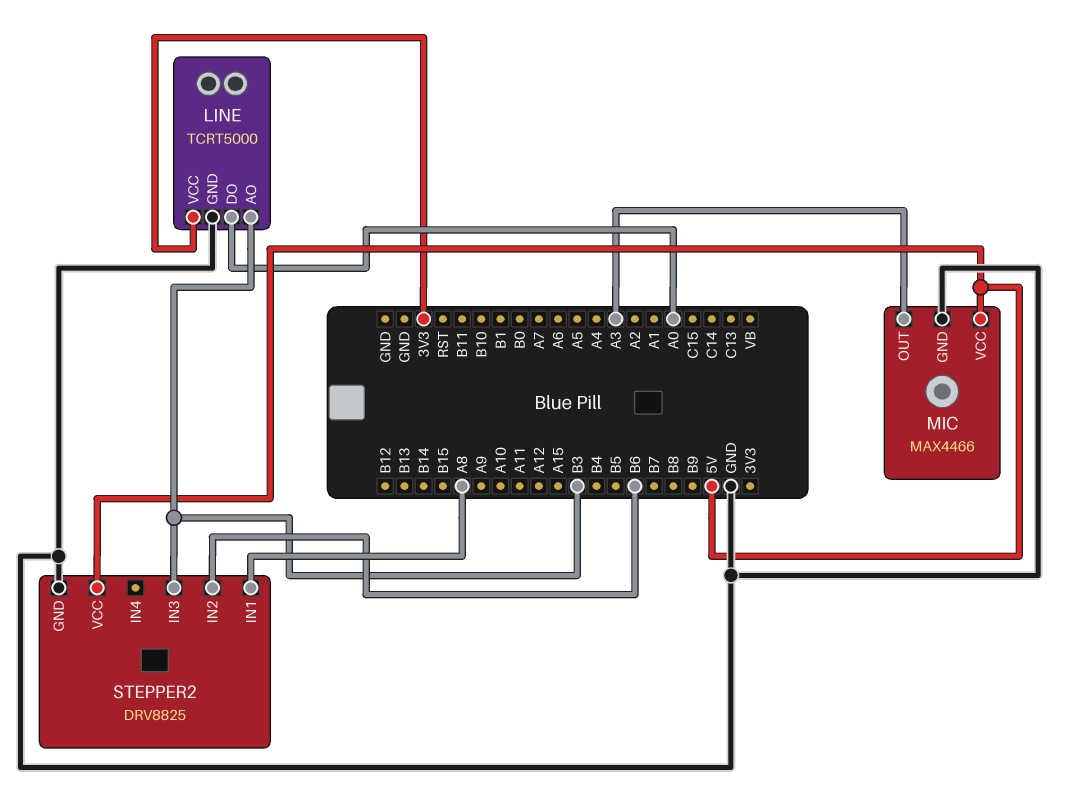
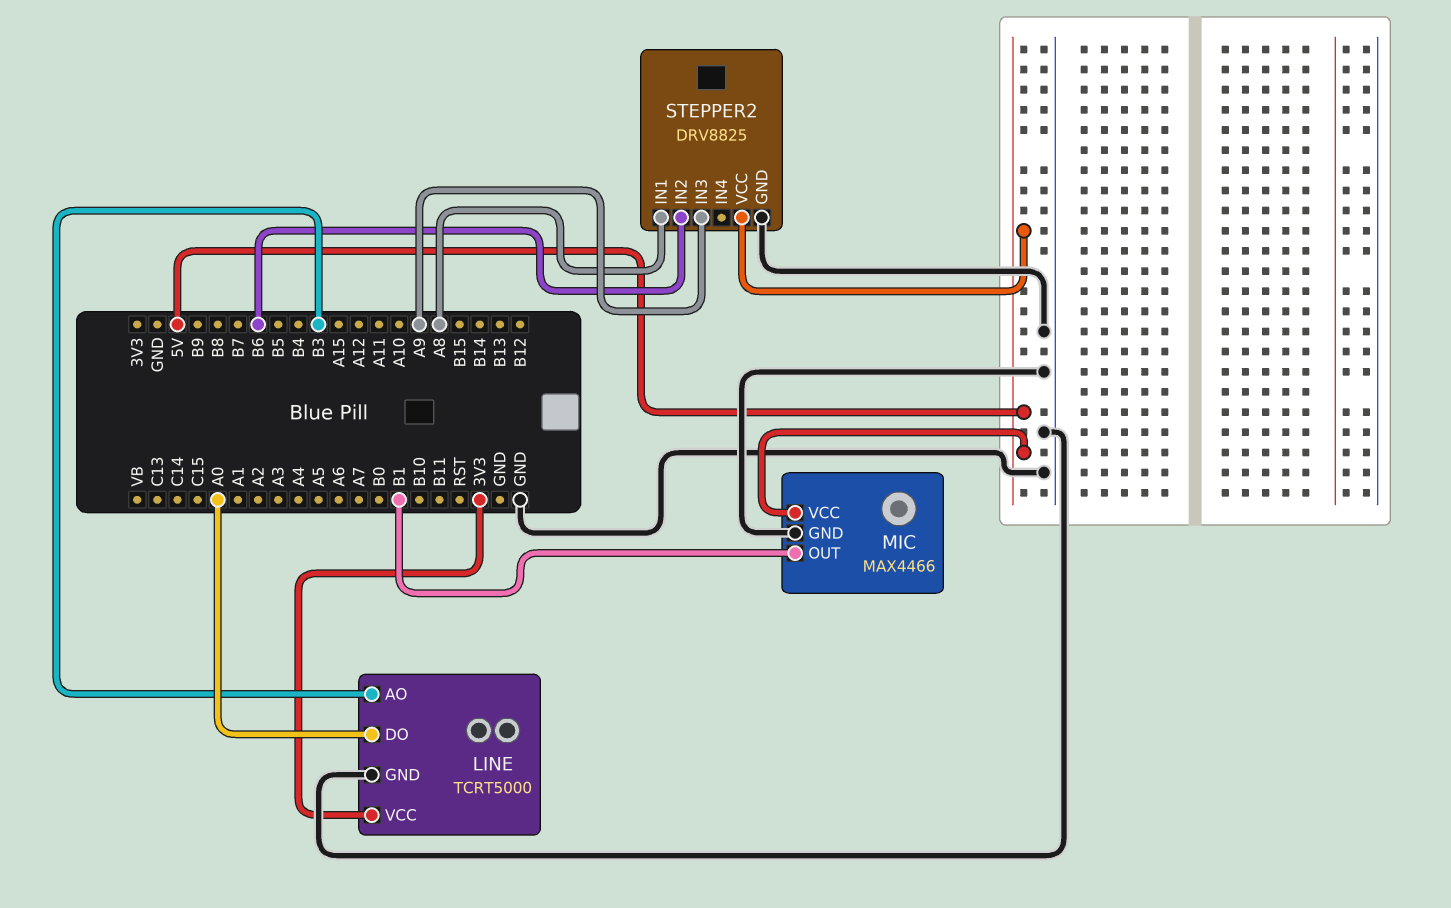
MIC pin OUT: A3 -> B1
STEPPER2 pin IN3: B3 -> A9

